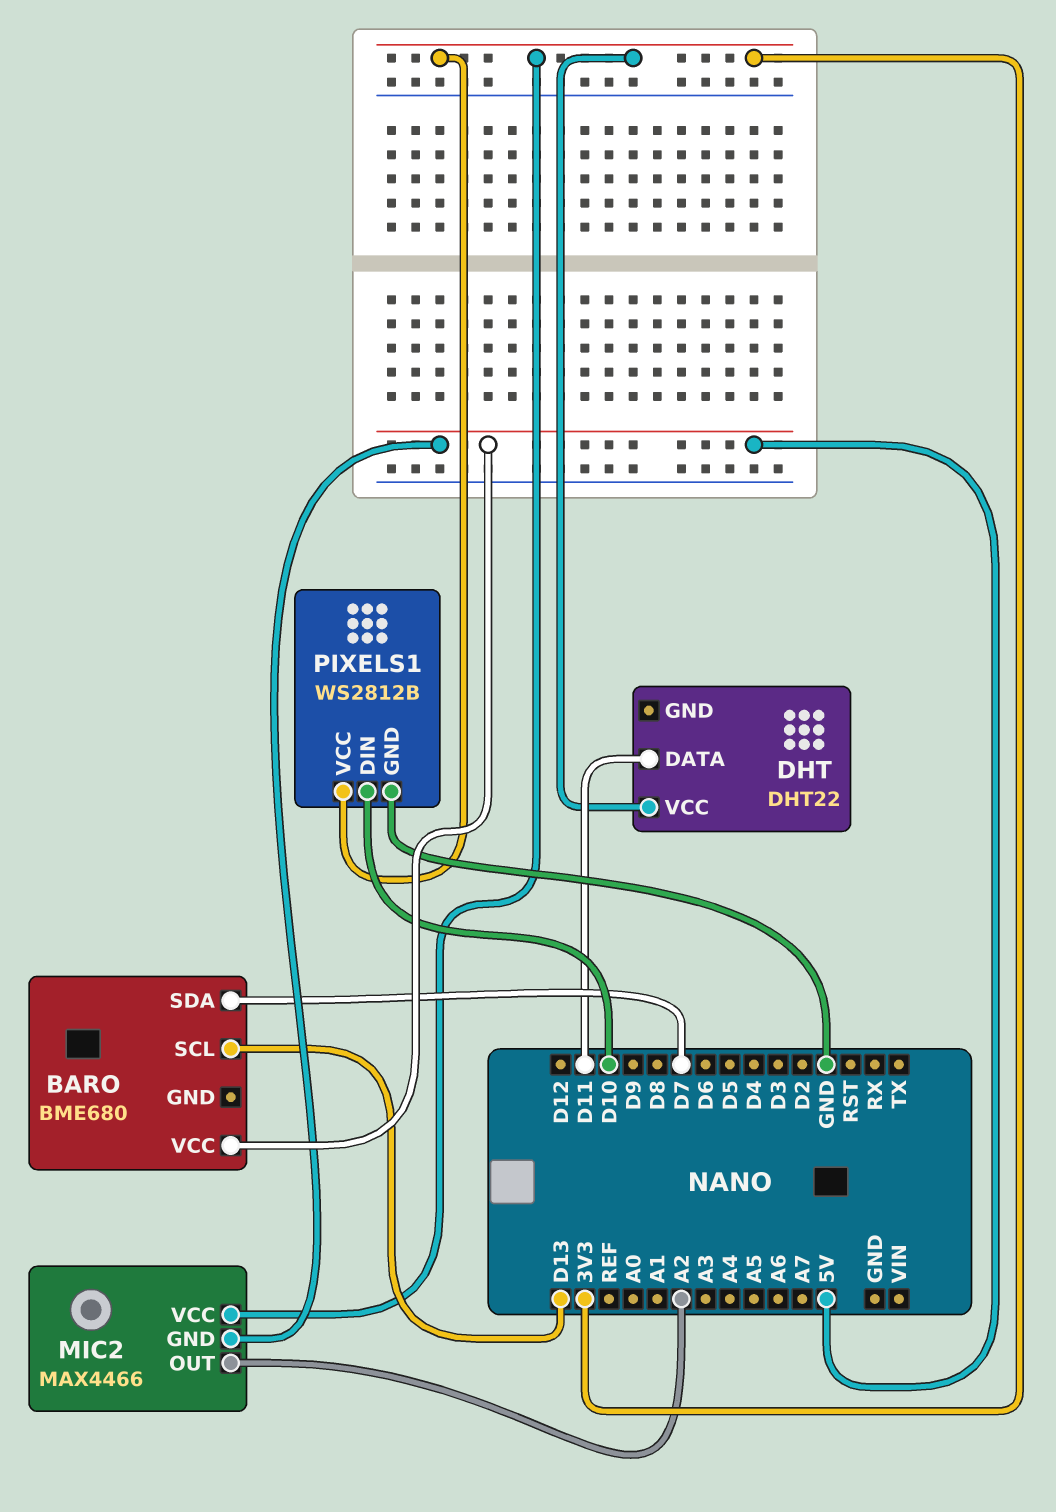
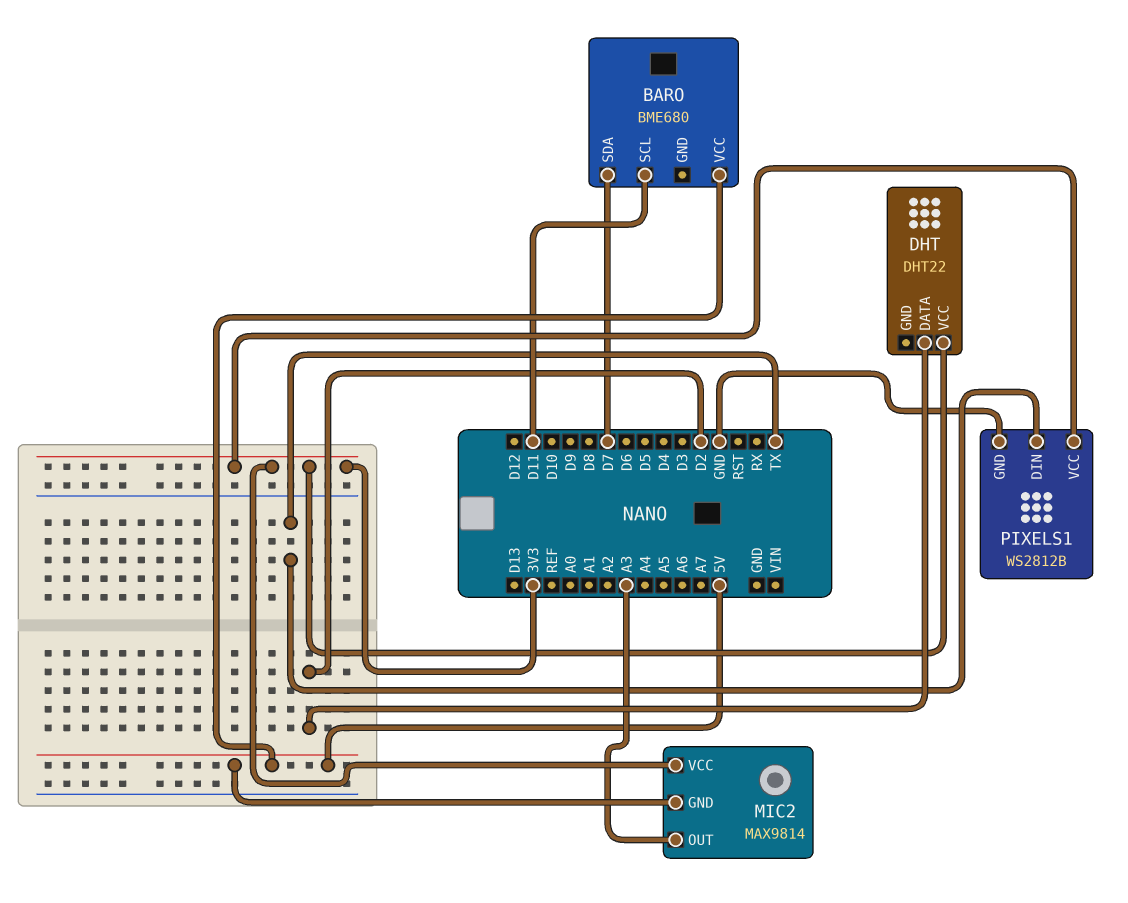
BARO pin SCL: D13 -> D11
DHT pin DATA: D11 -> D2
MIC2: MAX4466 -> MAX9814
MIC2 pin OUT: A2 -> A3
PIXELS1 pin DIN: D10 -> TX

